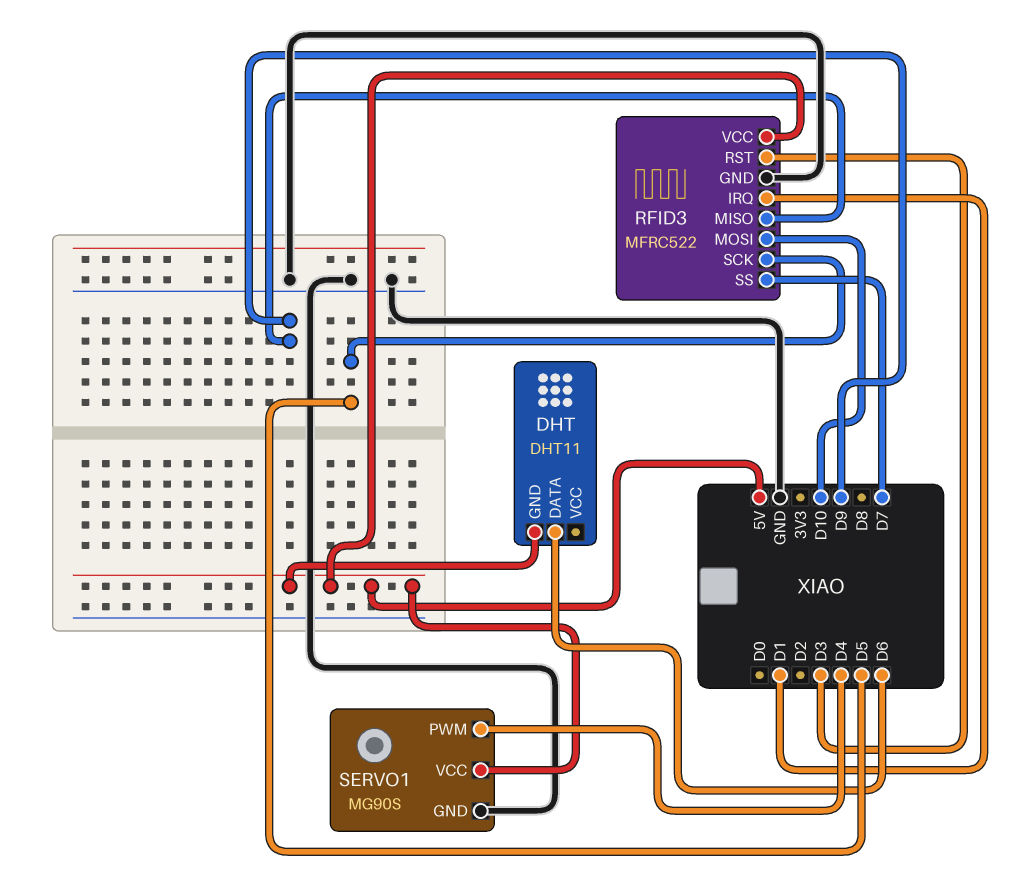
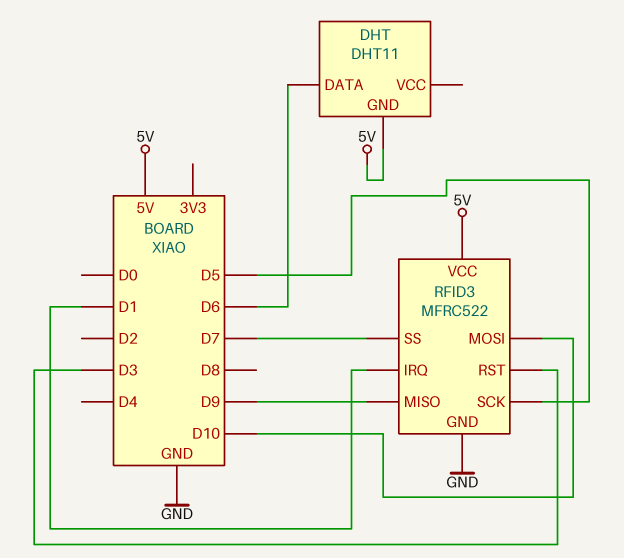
SERVO1: MG90S -> none
SERVO1 pin GND: GND -> none
SERVO1 pin PWM: D4 -> none
SERVO1 pin VCC: 5V -> none

